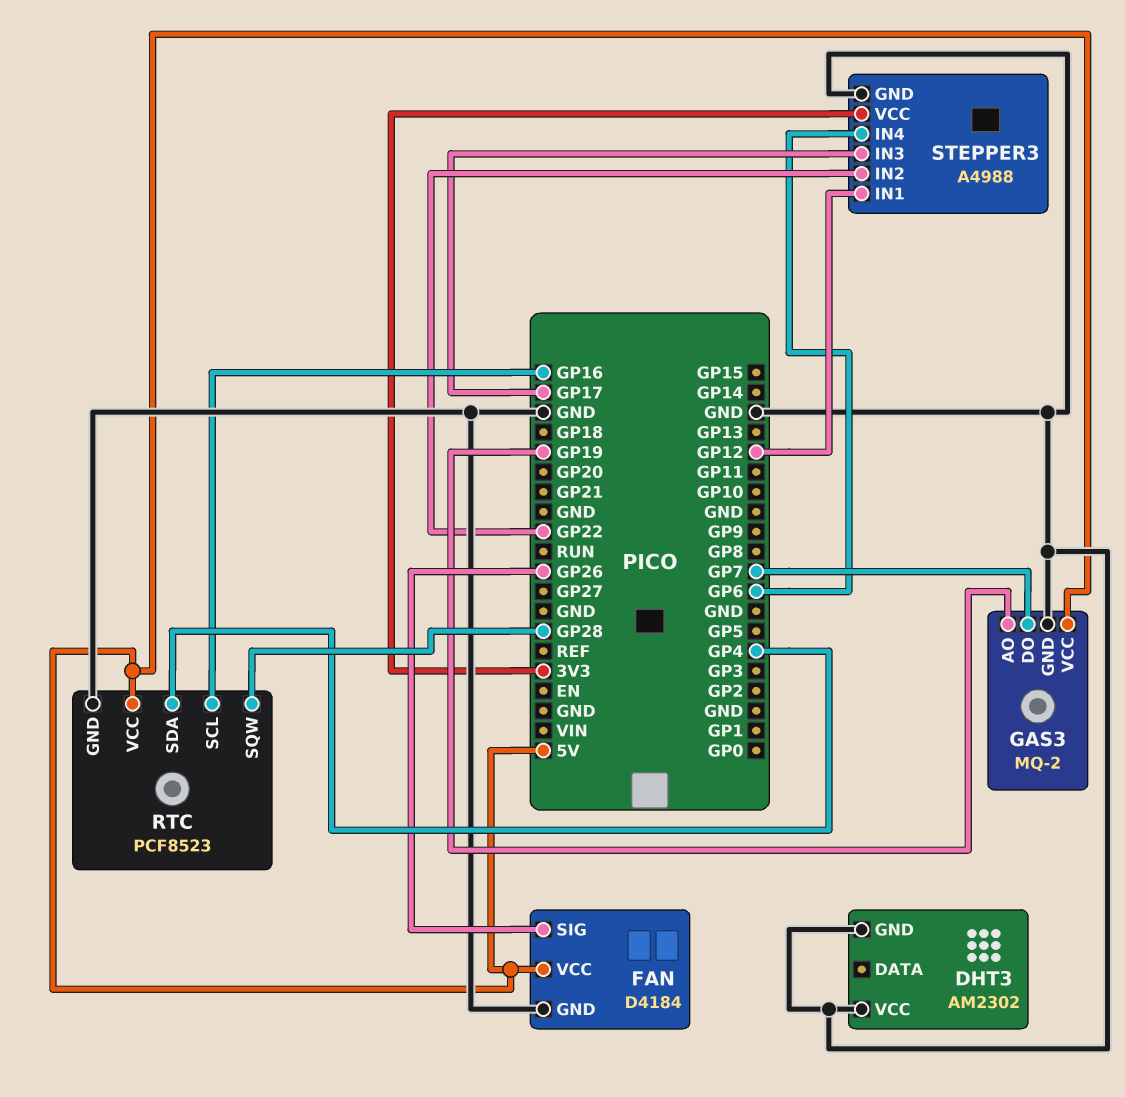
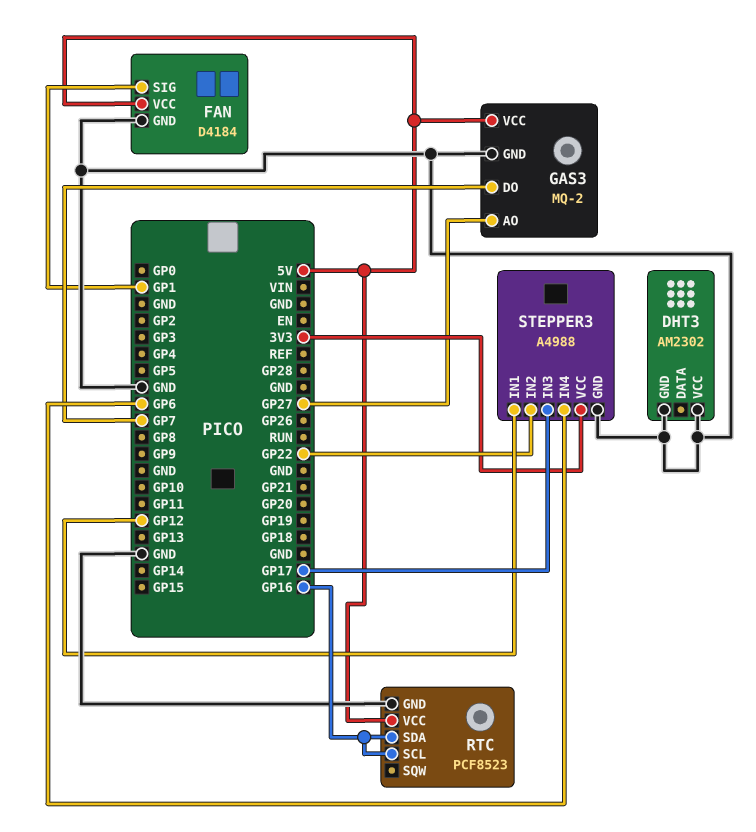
FAN pin SIG: GP26 -> GP1
GAS3 pin AO: GP19 -> GP27
RTC pin SDA: GP4 -> GP16
RTC pin SQW: GP28 -> none

